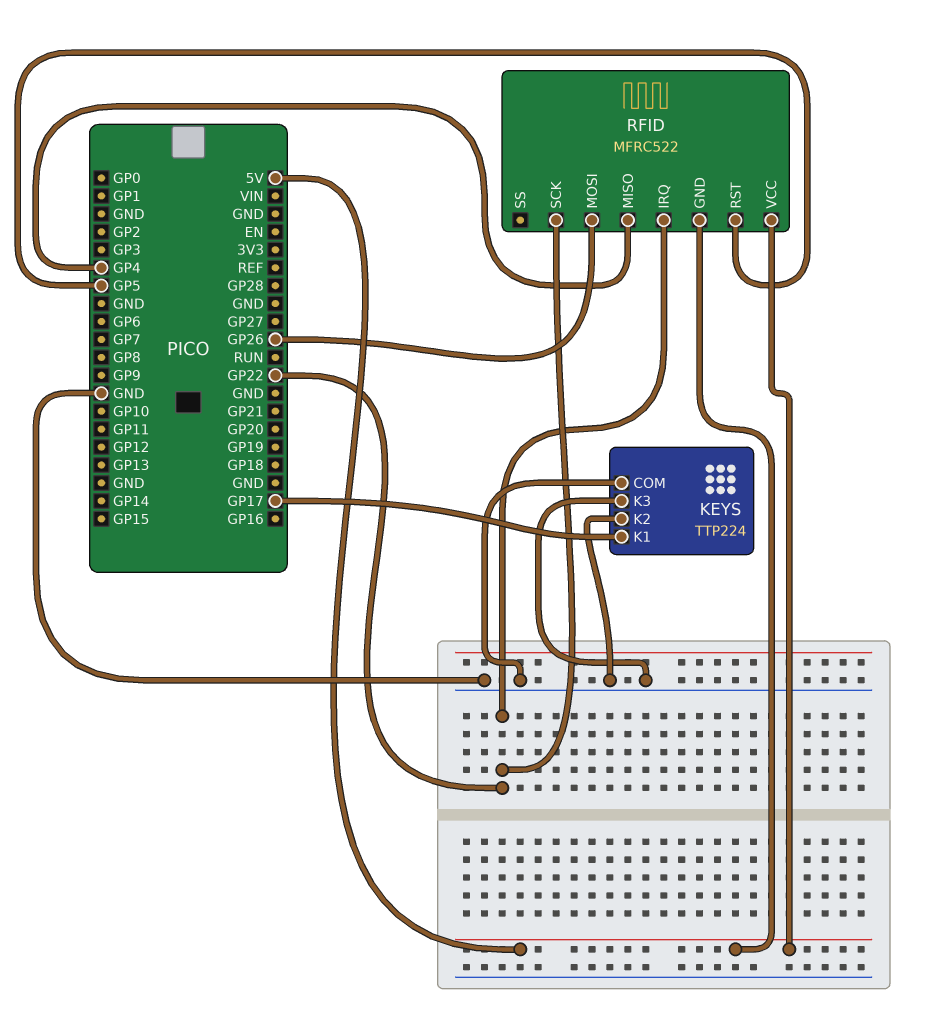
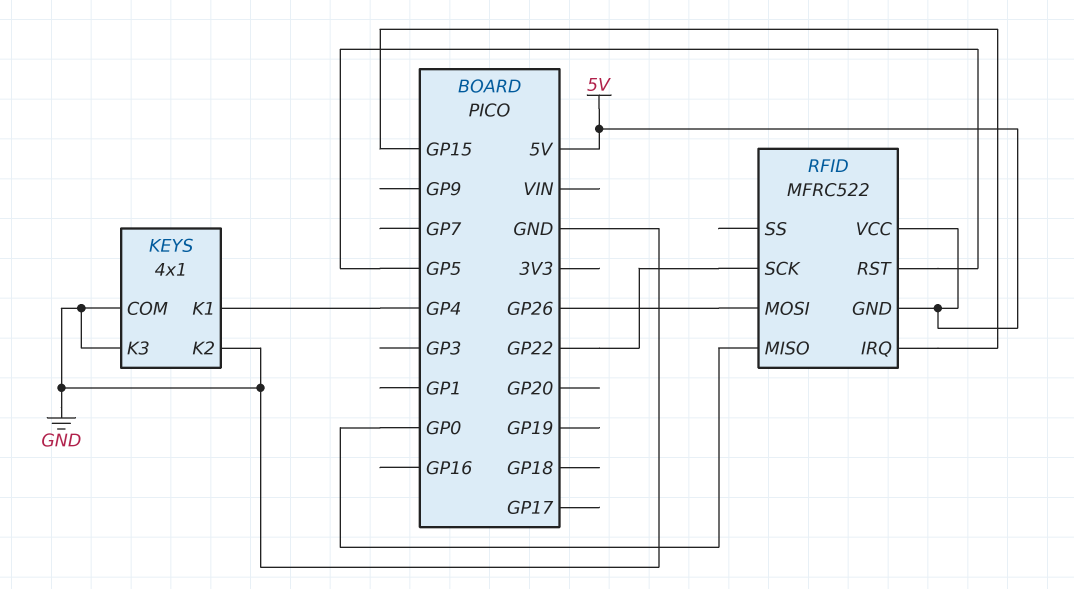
KEYS: TTP224 -> 4x1
KEYS pin K1: GP17 -> GP4
RFID pin IRQ: GP22 -> GP15
RFID pin MISO: GP4 -> GP0

